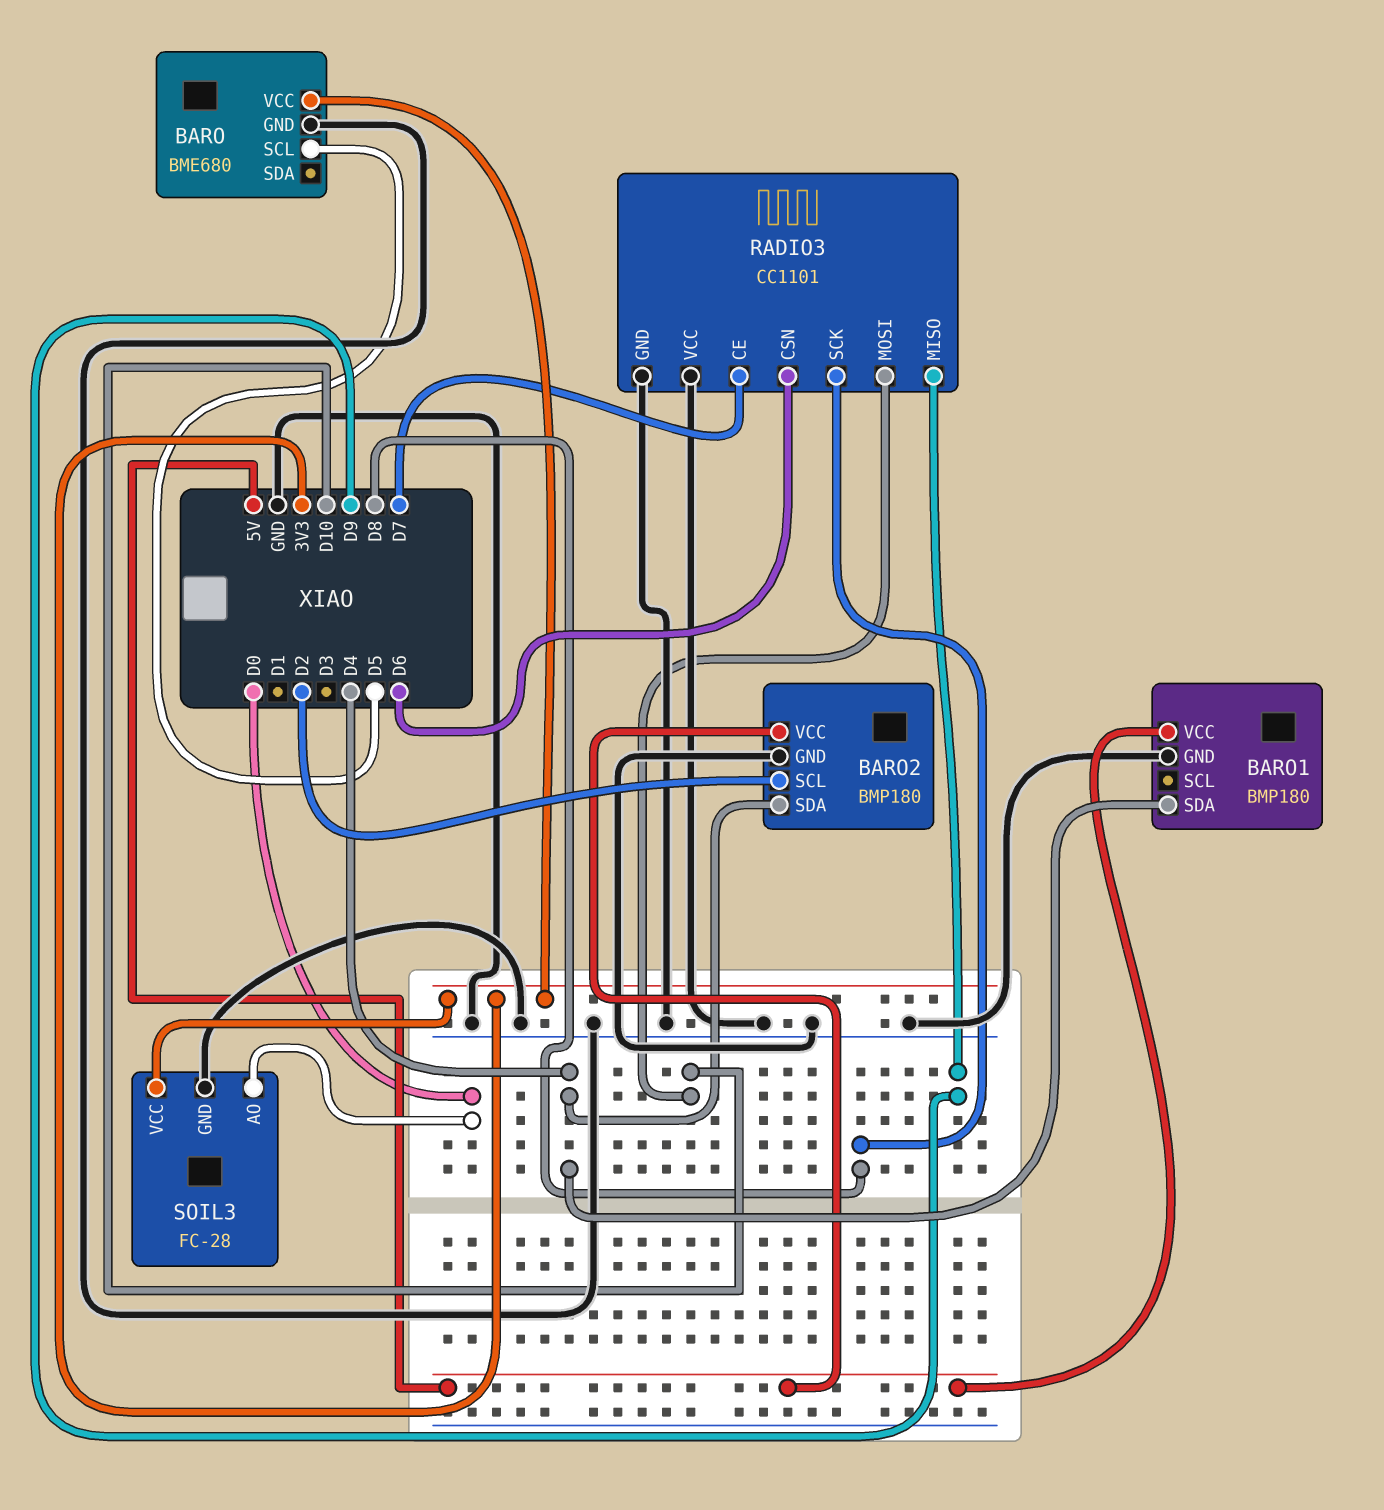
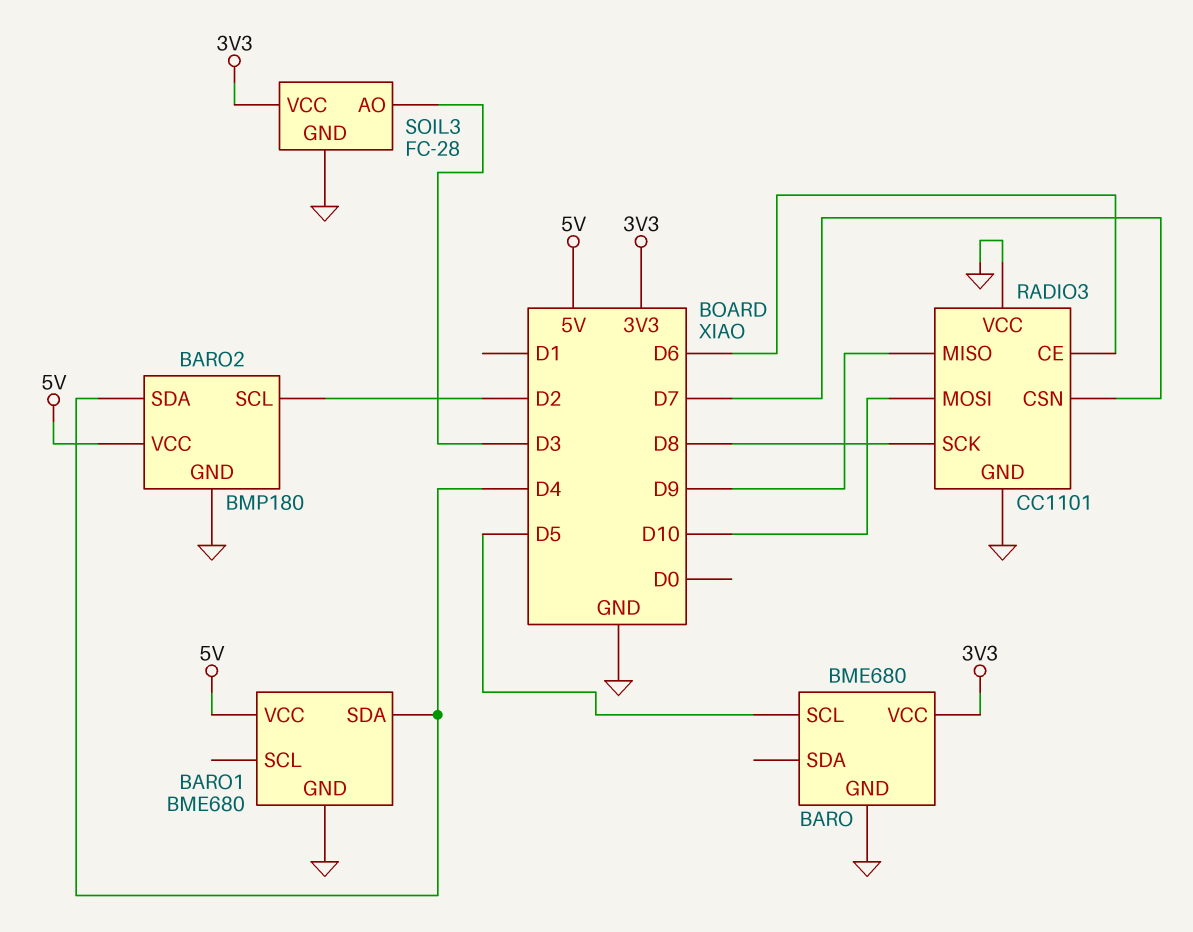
BARO1: BMP180 -> BME680
RADIO3 pin CE: D7 -> D6
RADIO3 pin CSN: D6 -> D7
SOIL3 pin AO: D0 -> D3

